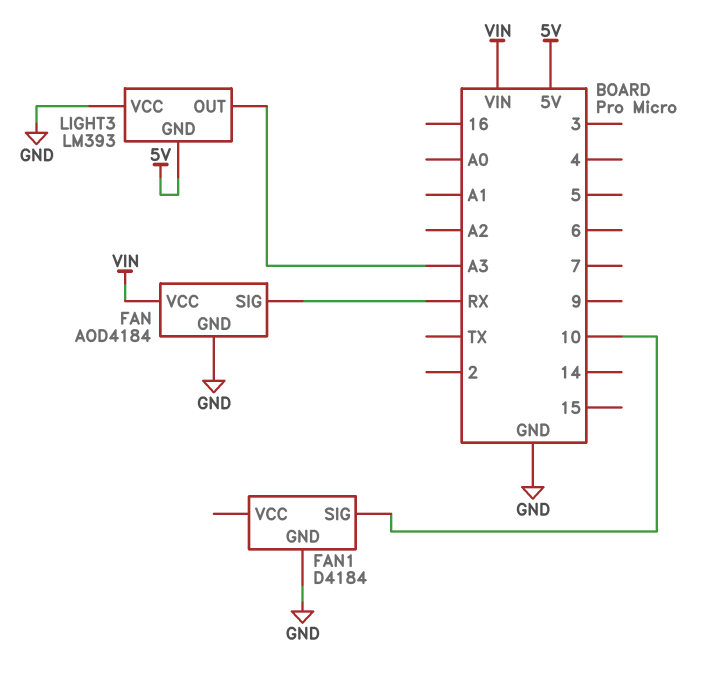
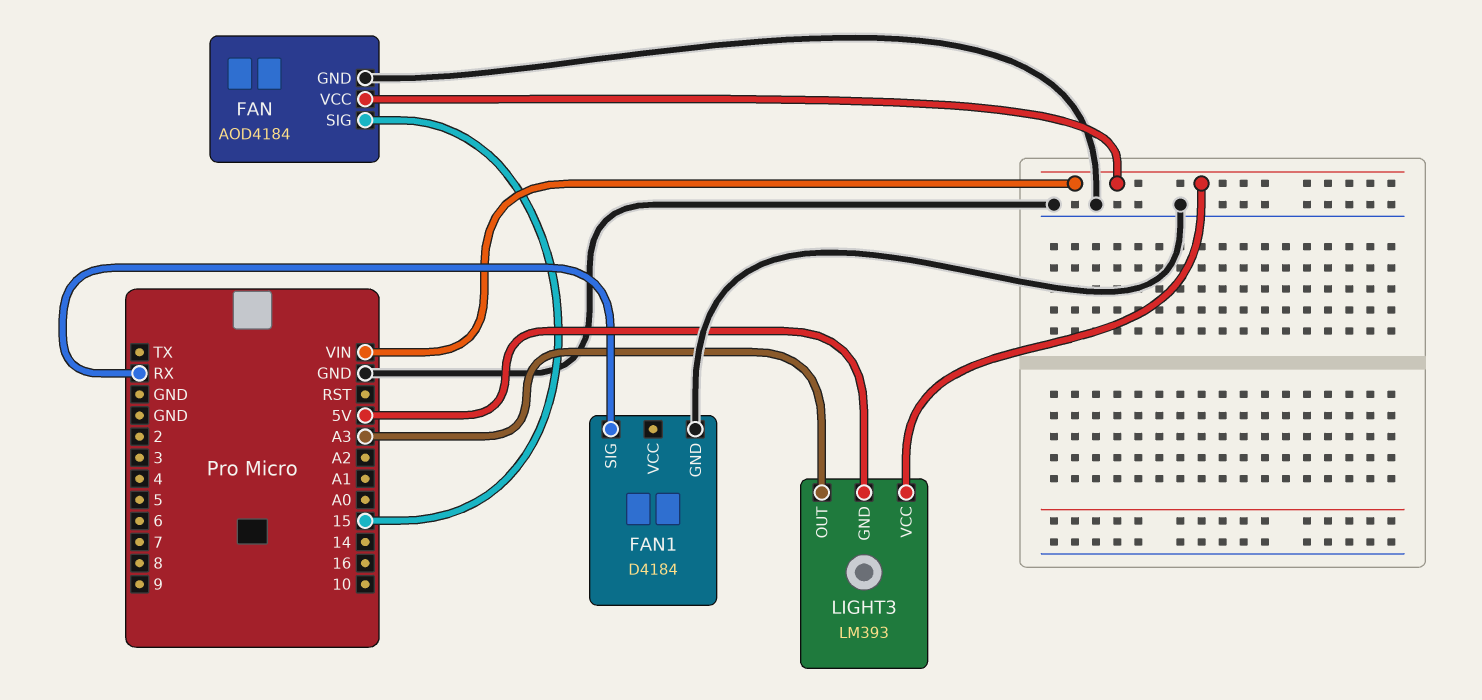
FAN pin SIG: RX -> 15
FAN1 pin SIG: 10 -> RX
LIGHT3 pin VCC: GND -> VIN

